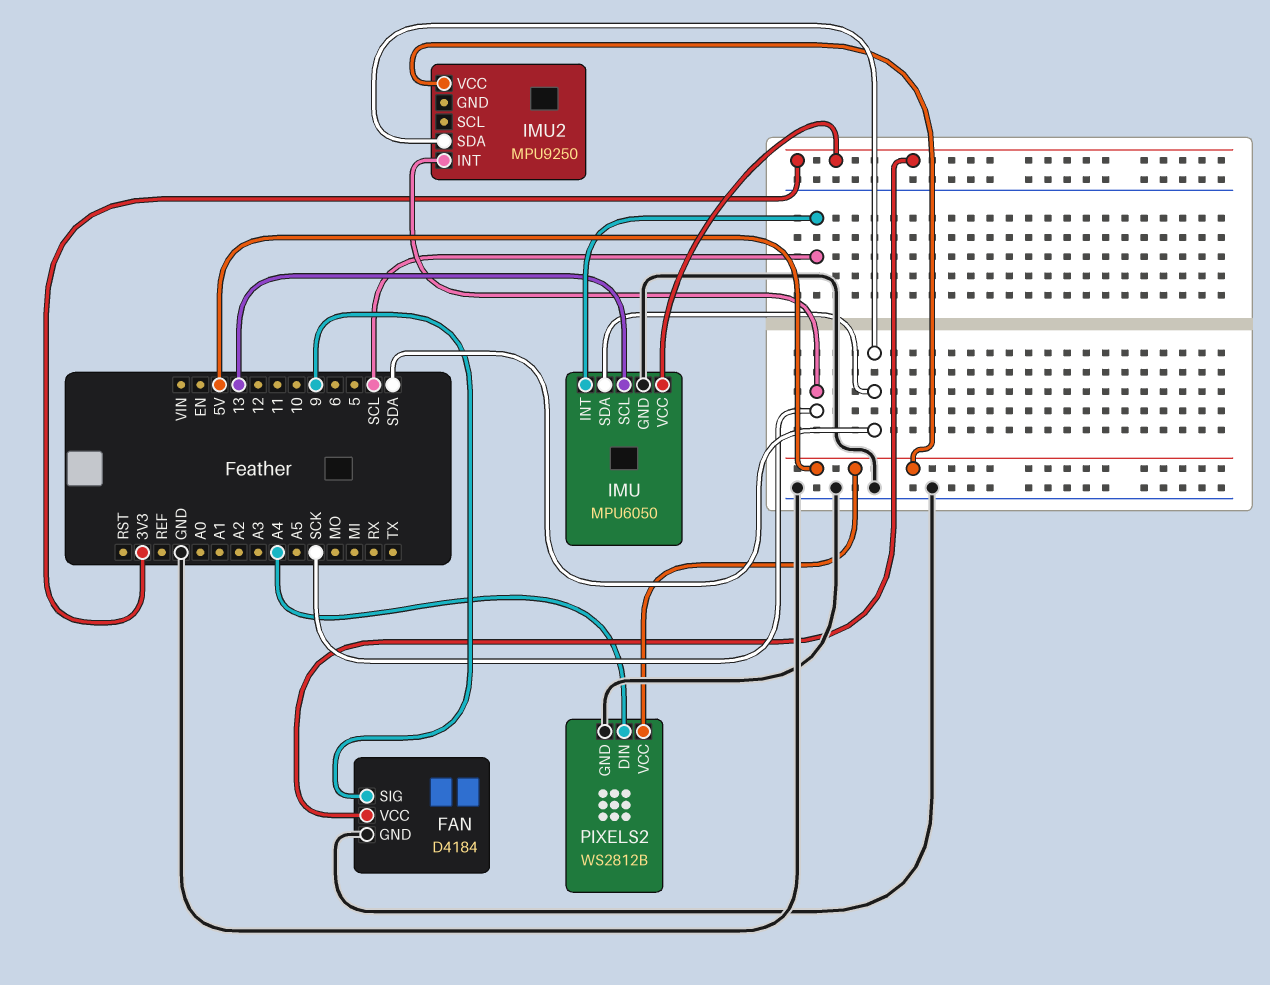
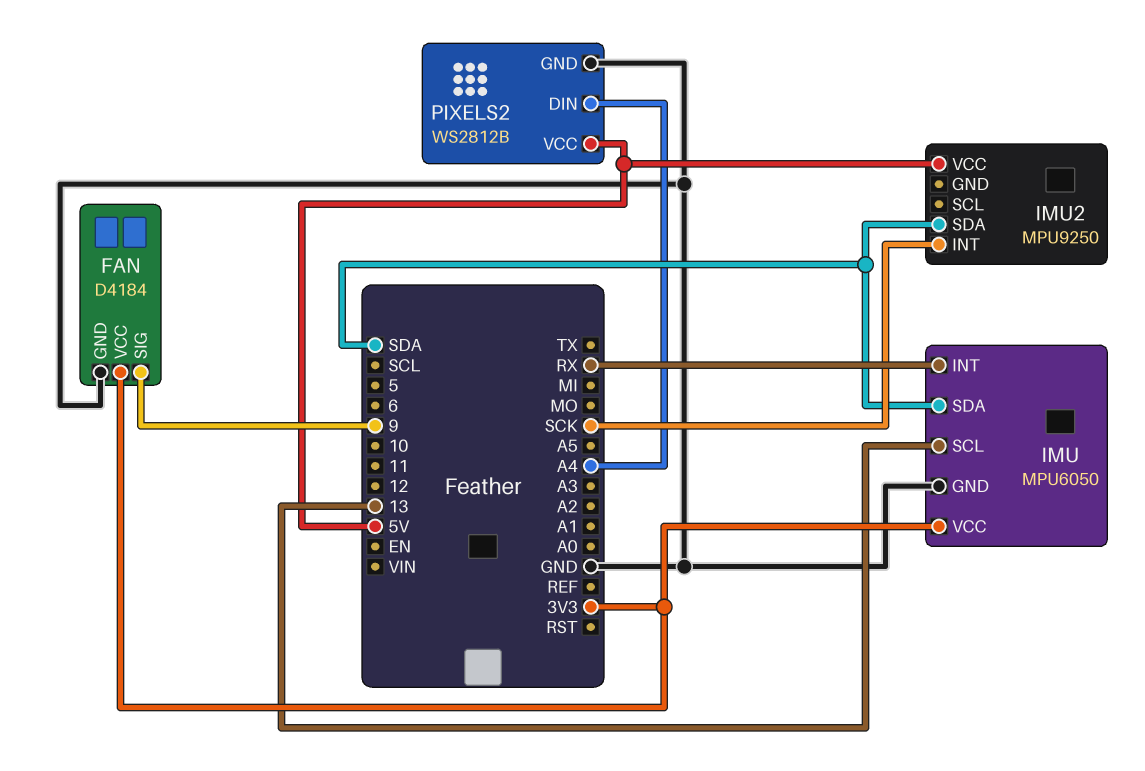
IMU pin INT: SCL -> RX

